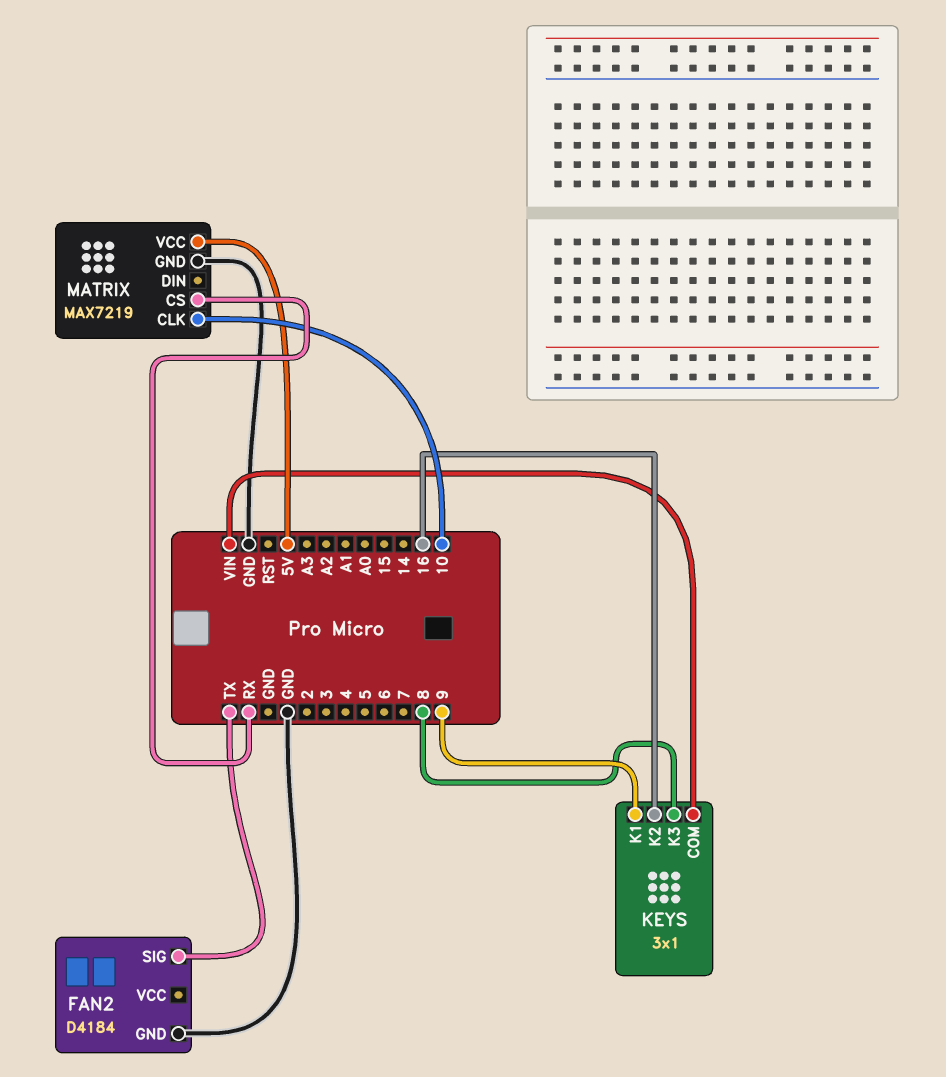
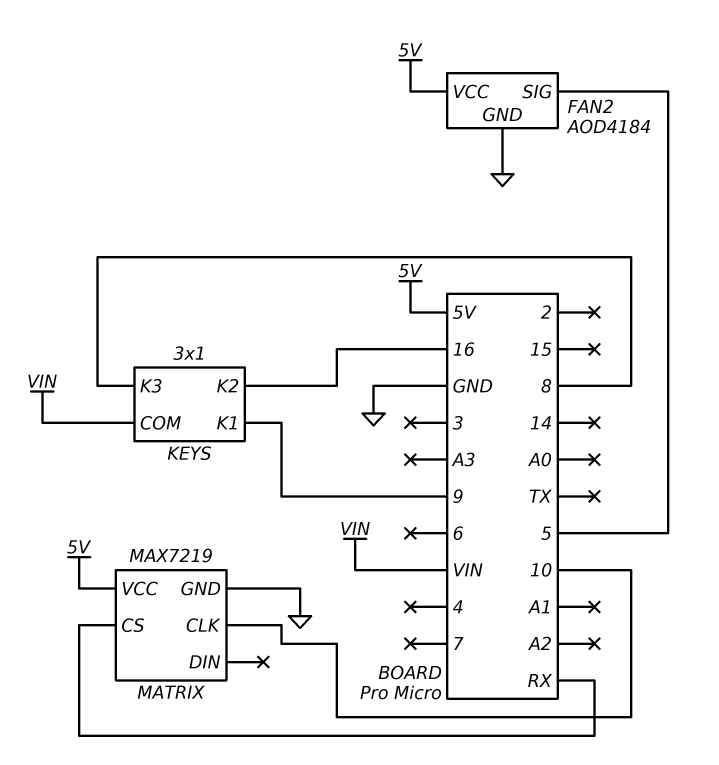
FAN2: D4184 -> AOD4184
FAN2 pin SIG: TX -> 5
FAN2 pin VCC: none -> 5V

